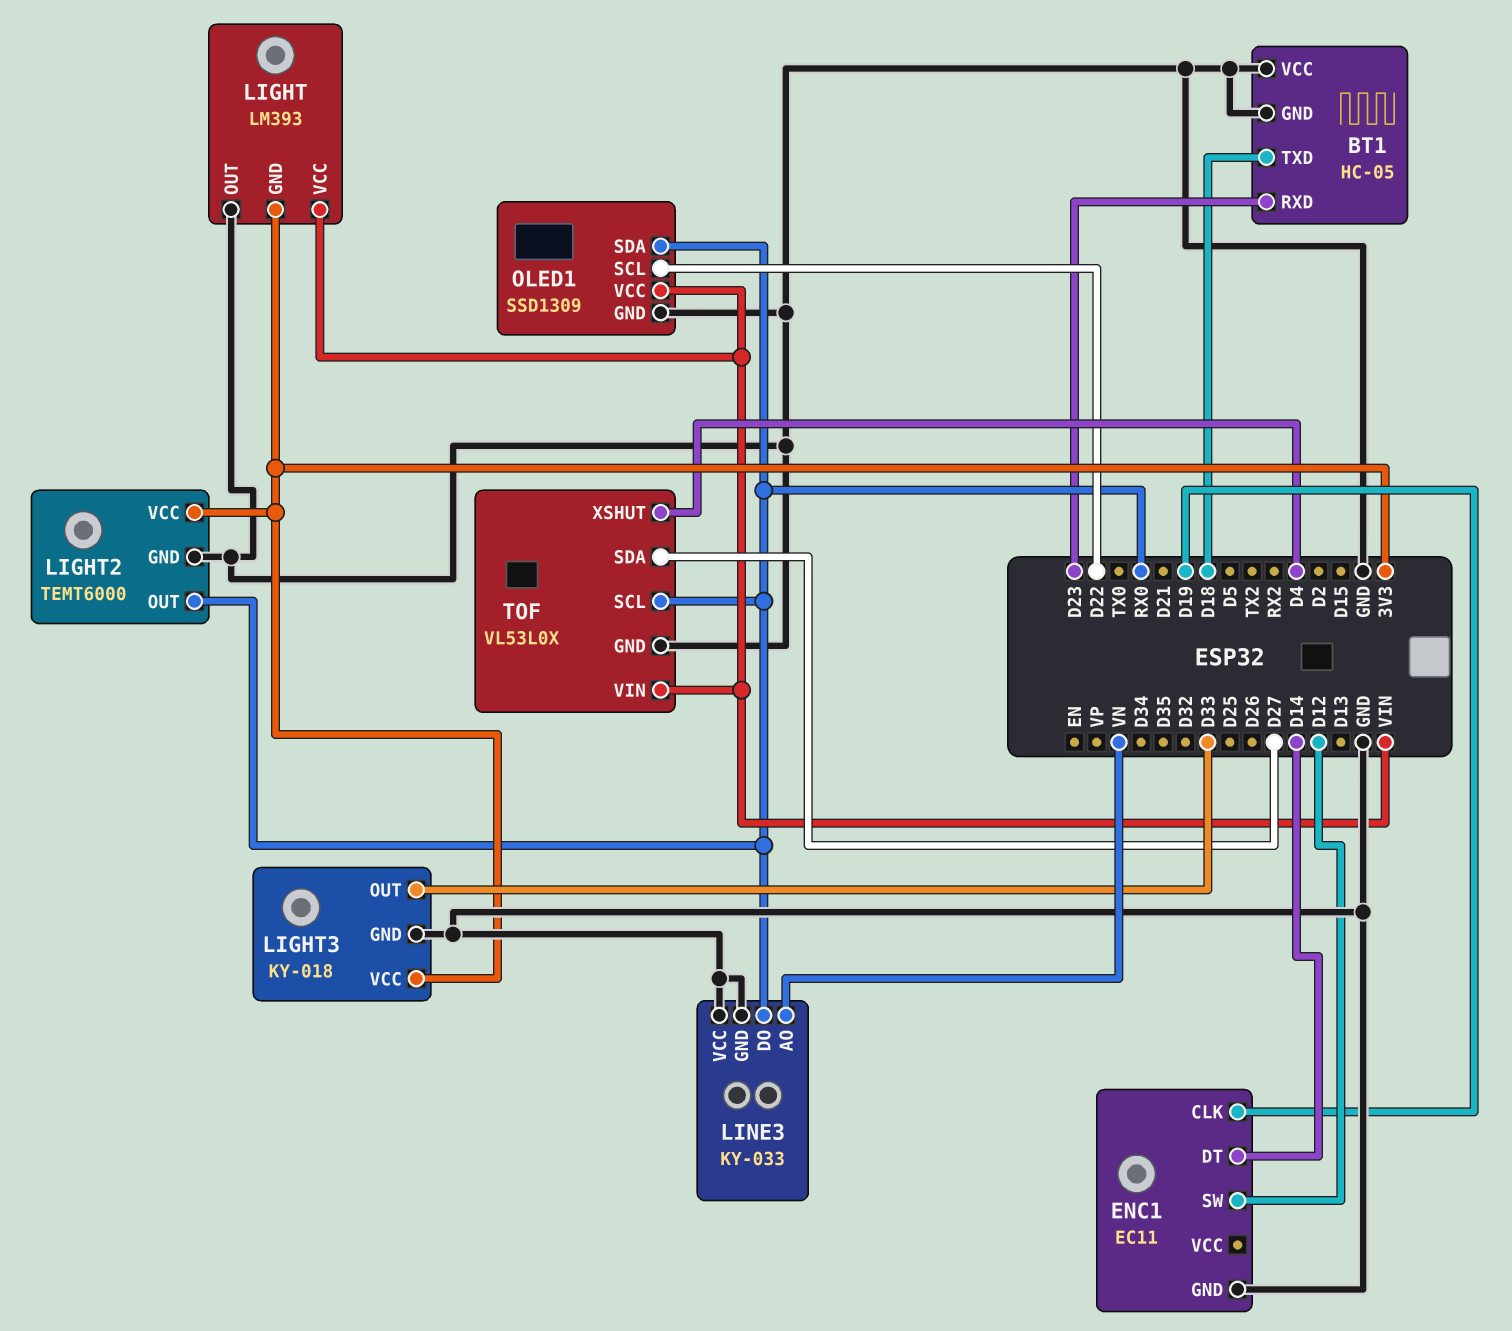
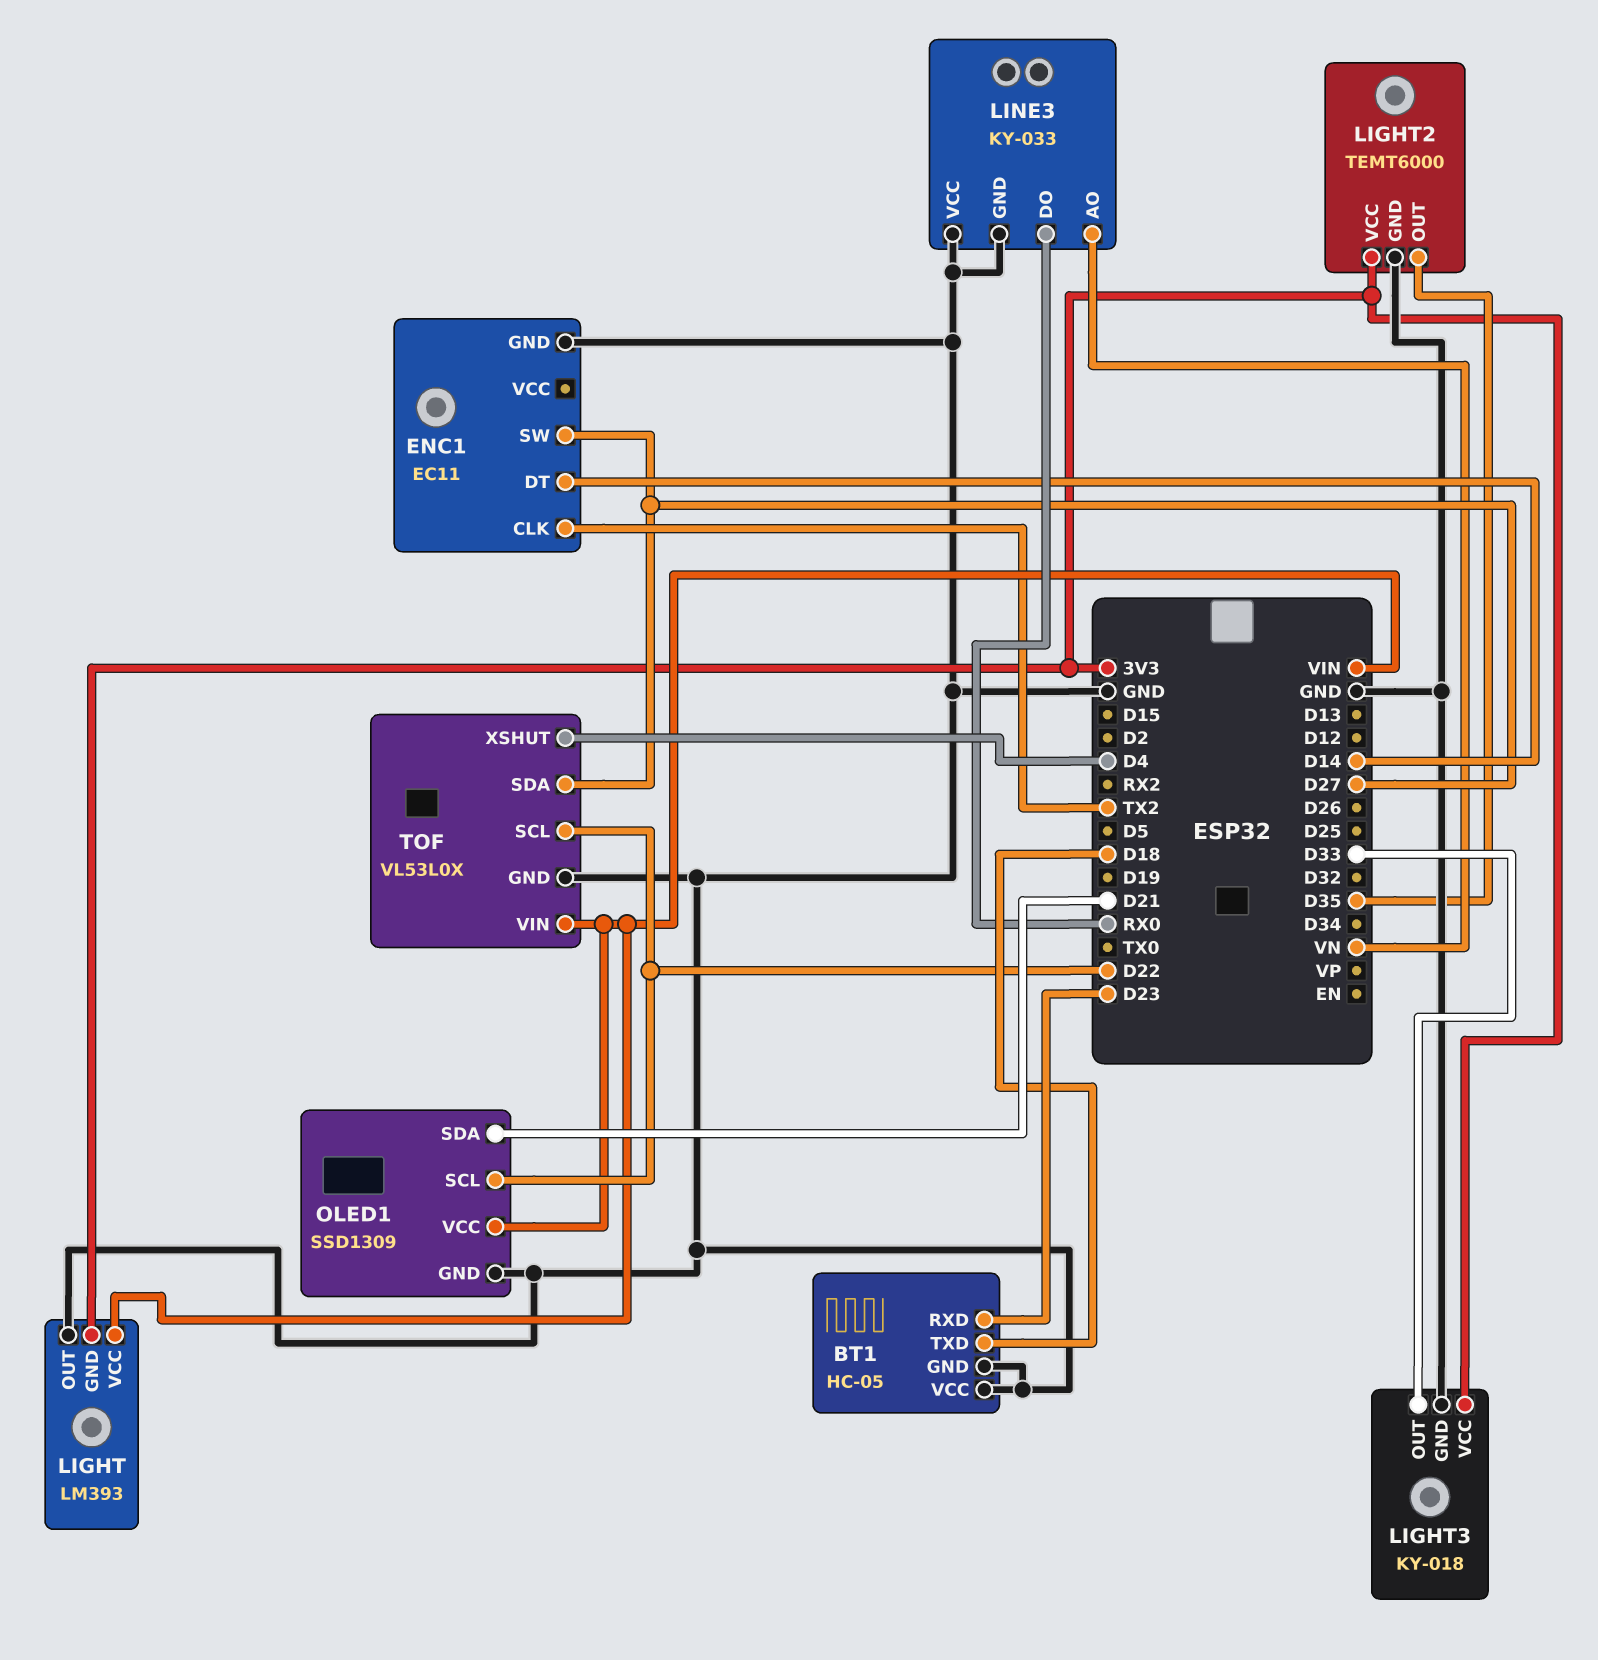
ENC1 pin CLK: D19 -> TX2
ENC1 pin SW: D12 -> D27
LIGHT2 pin OUT: RX0 -> D35
OLED1 pin SDA: RX0 -> D21
TOF pin SCL: RX0 -> D22

